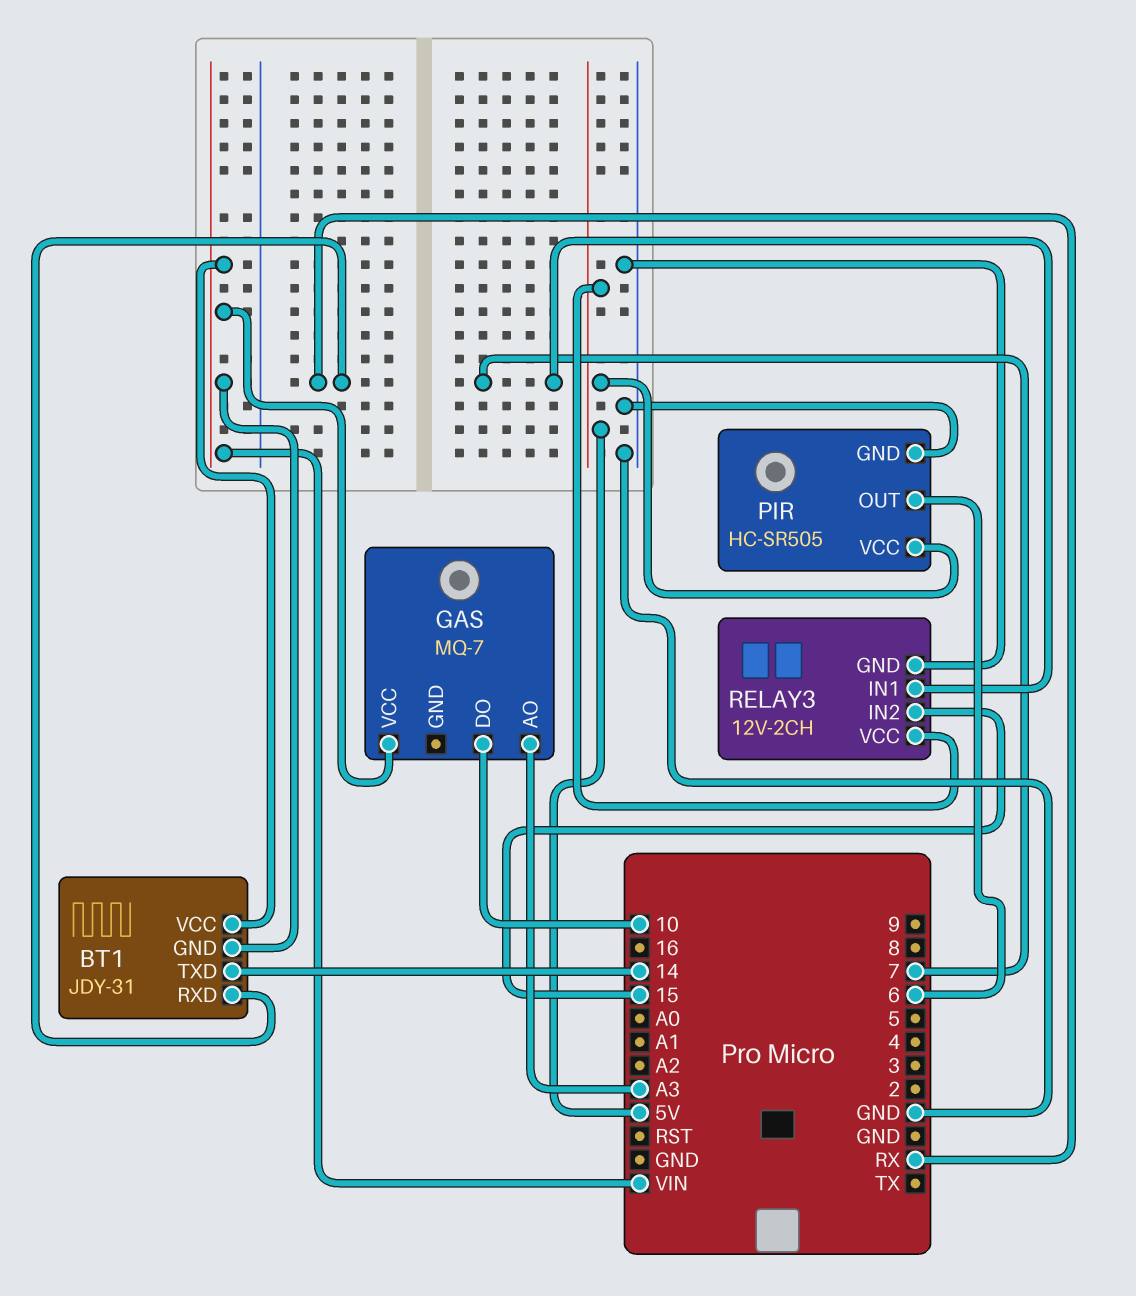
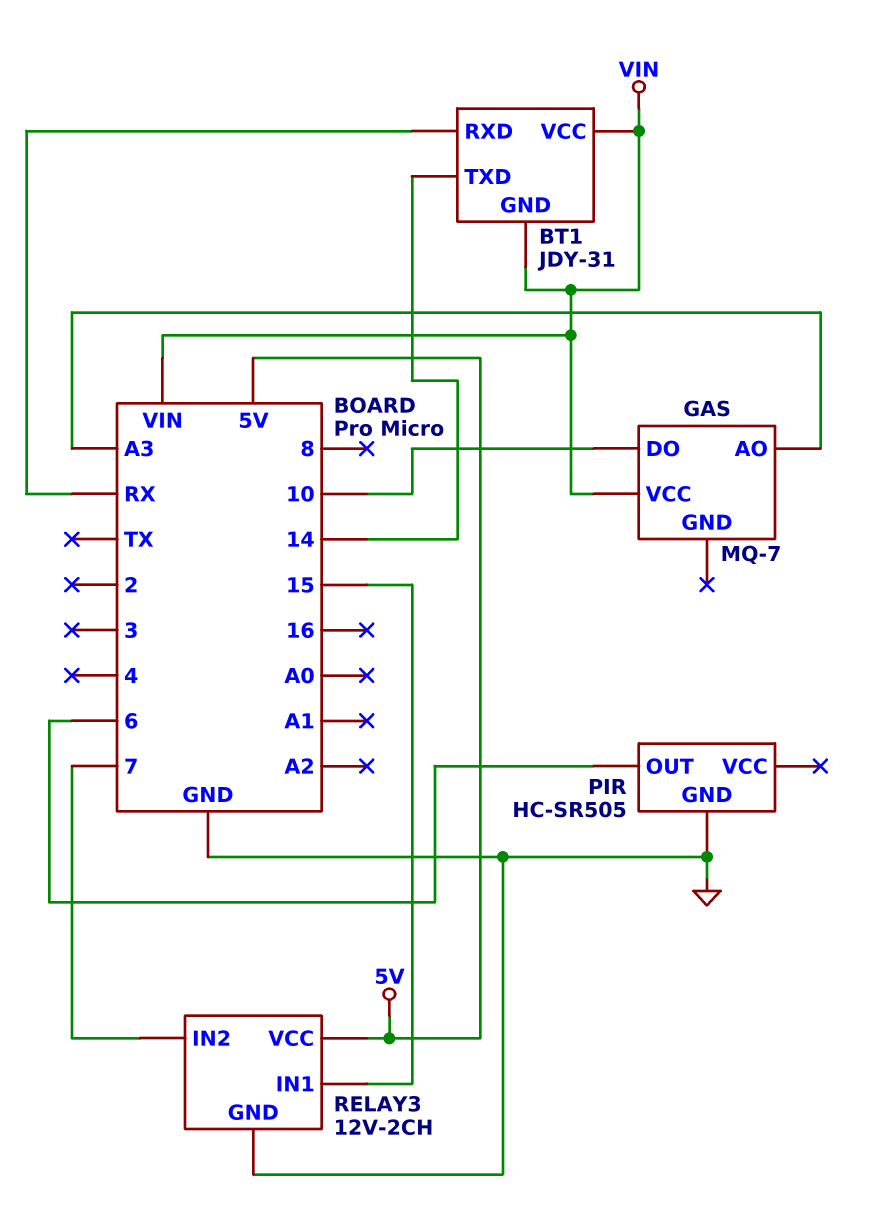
PIR pin VCC: 5V -> none
RELAY3 pin IN1: 7 -> 15
RELAY3 pin IN2: 15 -> 7

